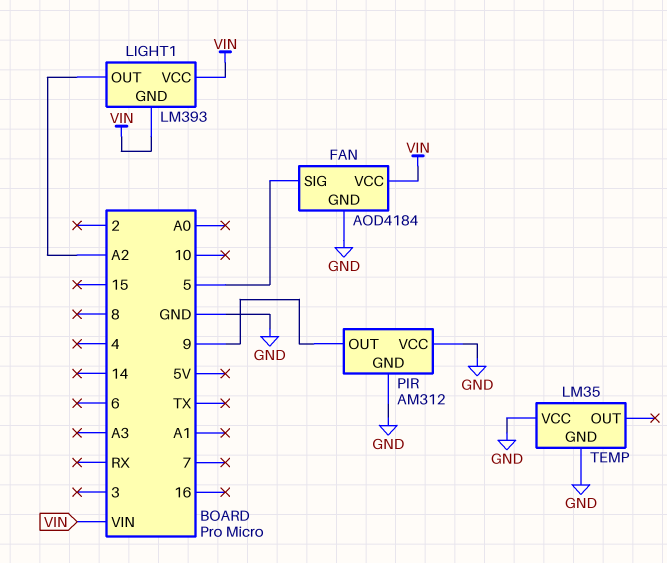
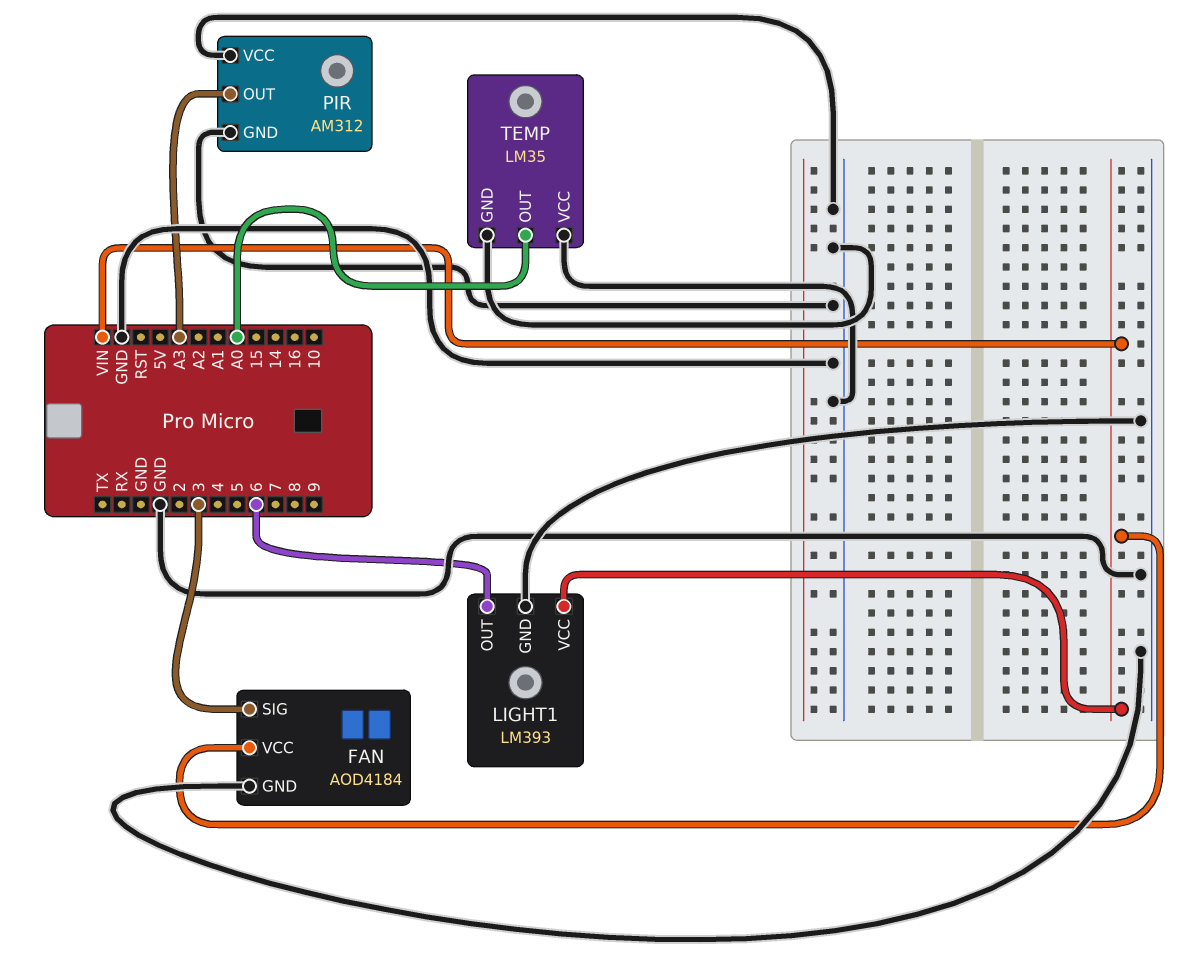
FAN pin SIG: 5 -> 3
LIGHT1 pin GND: VIN -> GND
LIGHT1 pin OUT: A2 -> 6
PIR pin OUT: 9 -> A3
TEMP pin OUT: none -> A0

